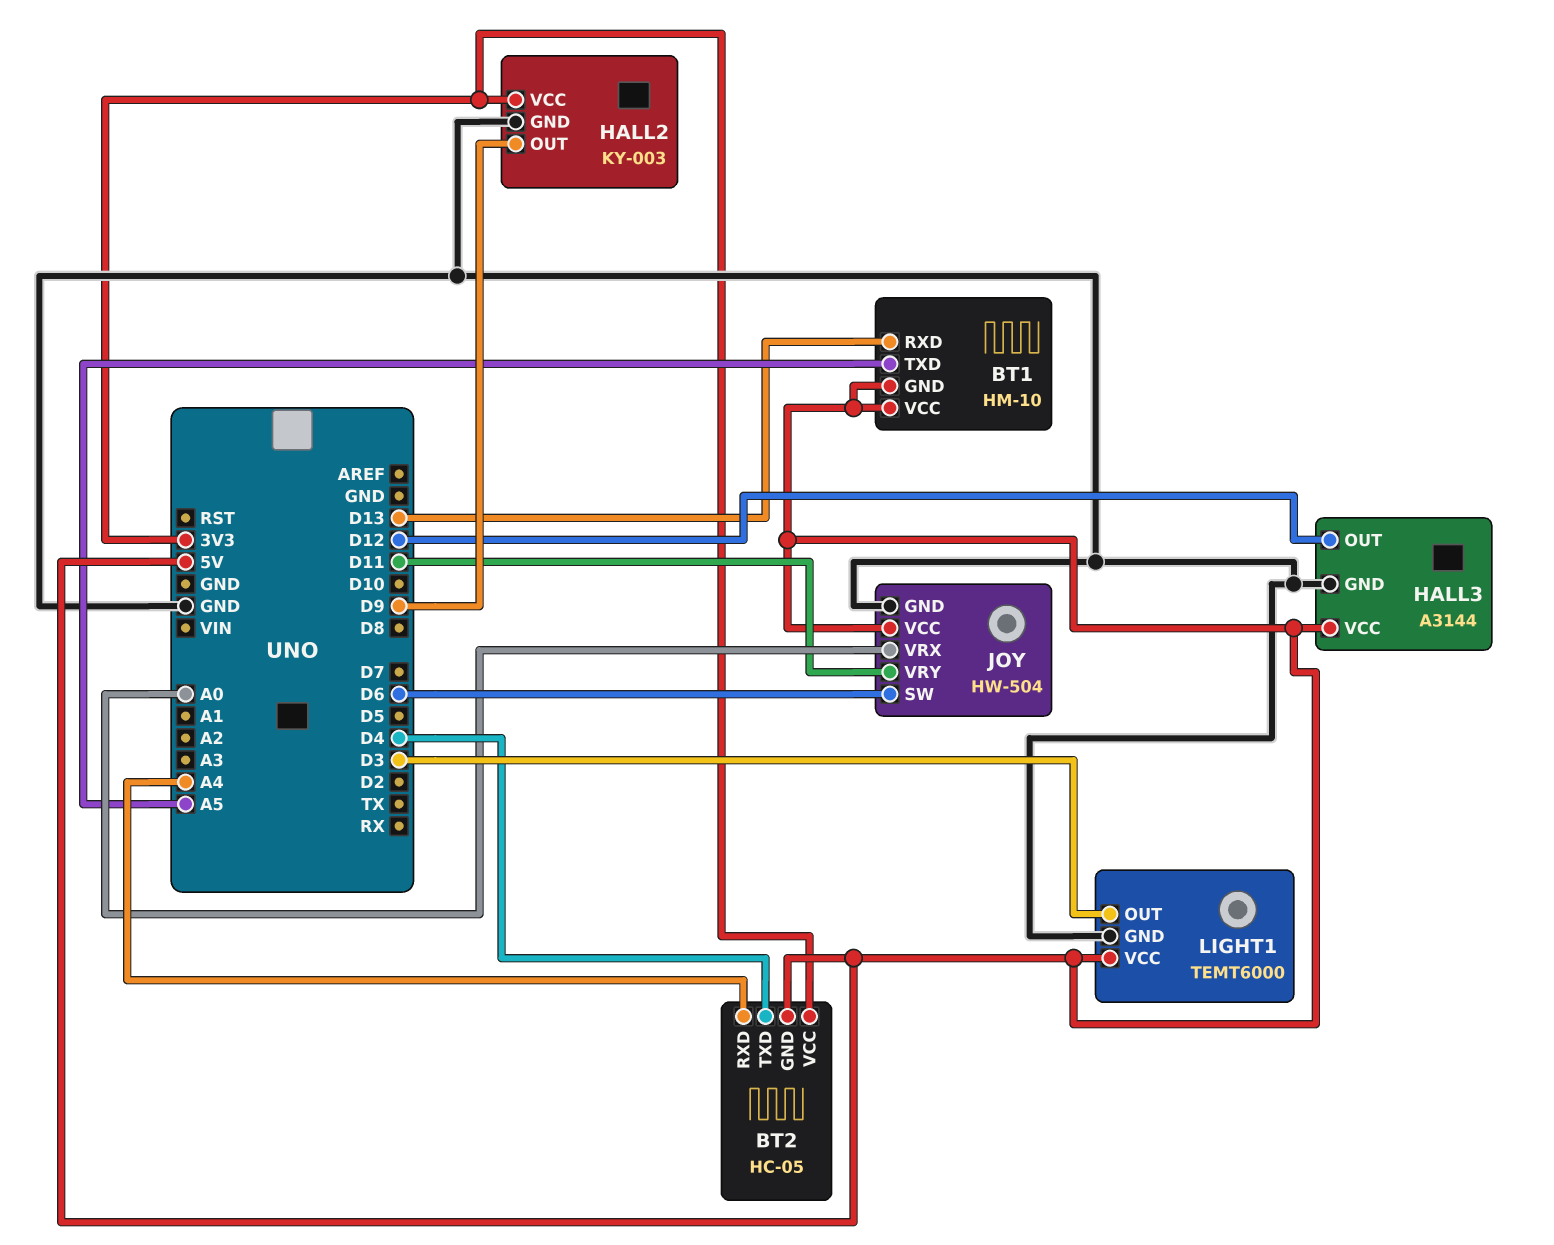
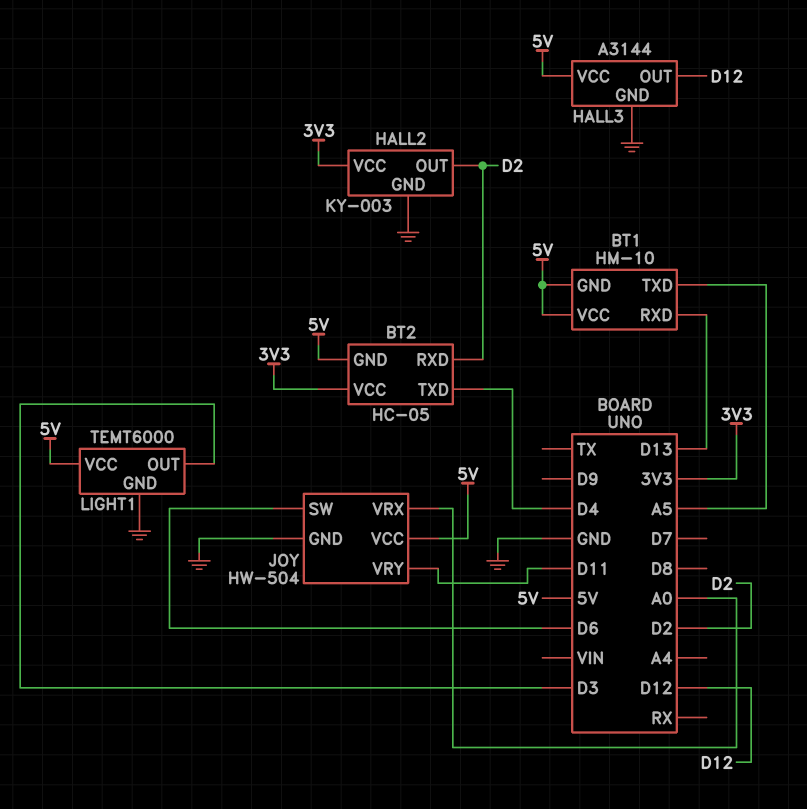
BT2 pin RXD: A4 -> D2
HALL2 pin OUT: D9 -> D2

